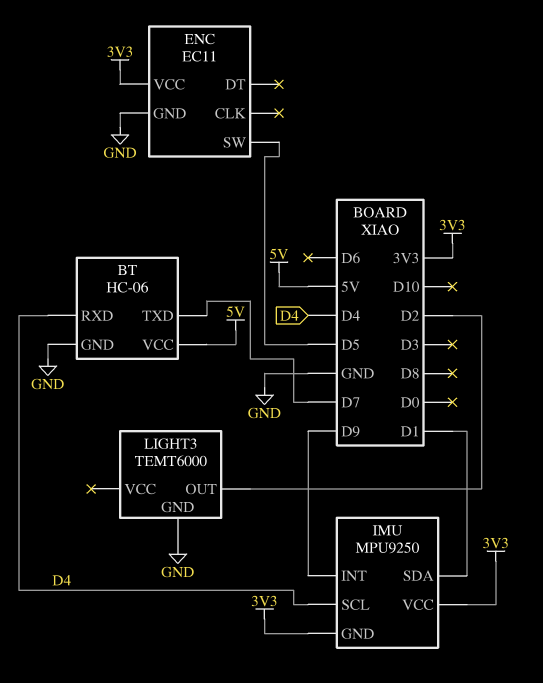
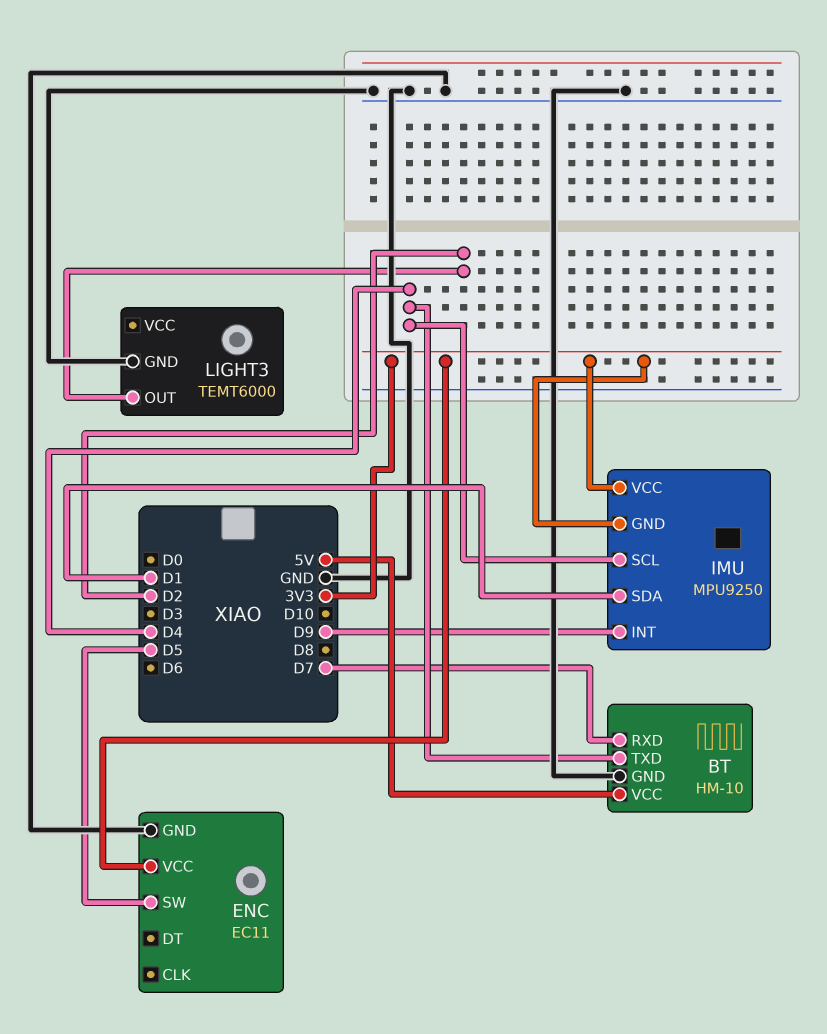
BT: HC-06 -> HM-10
BT pin RXD: D4 -> D7
BT pin TXD: D7 -> D4

